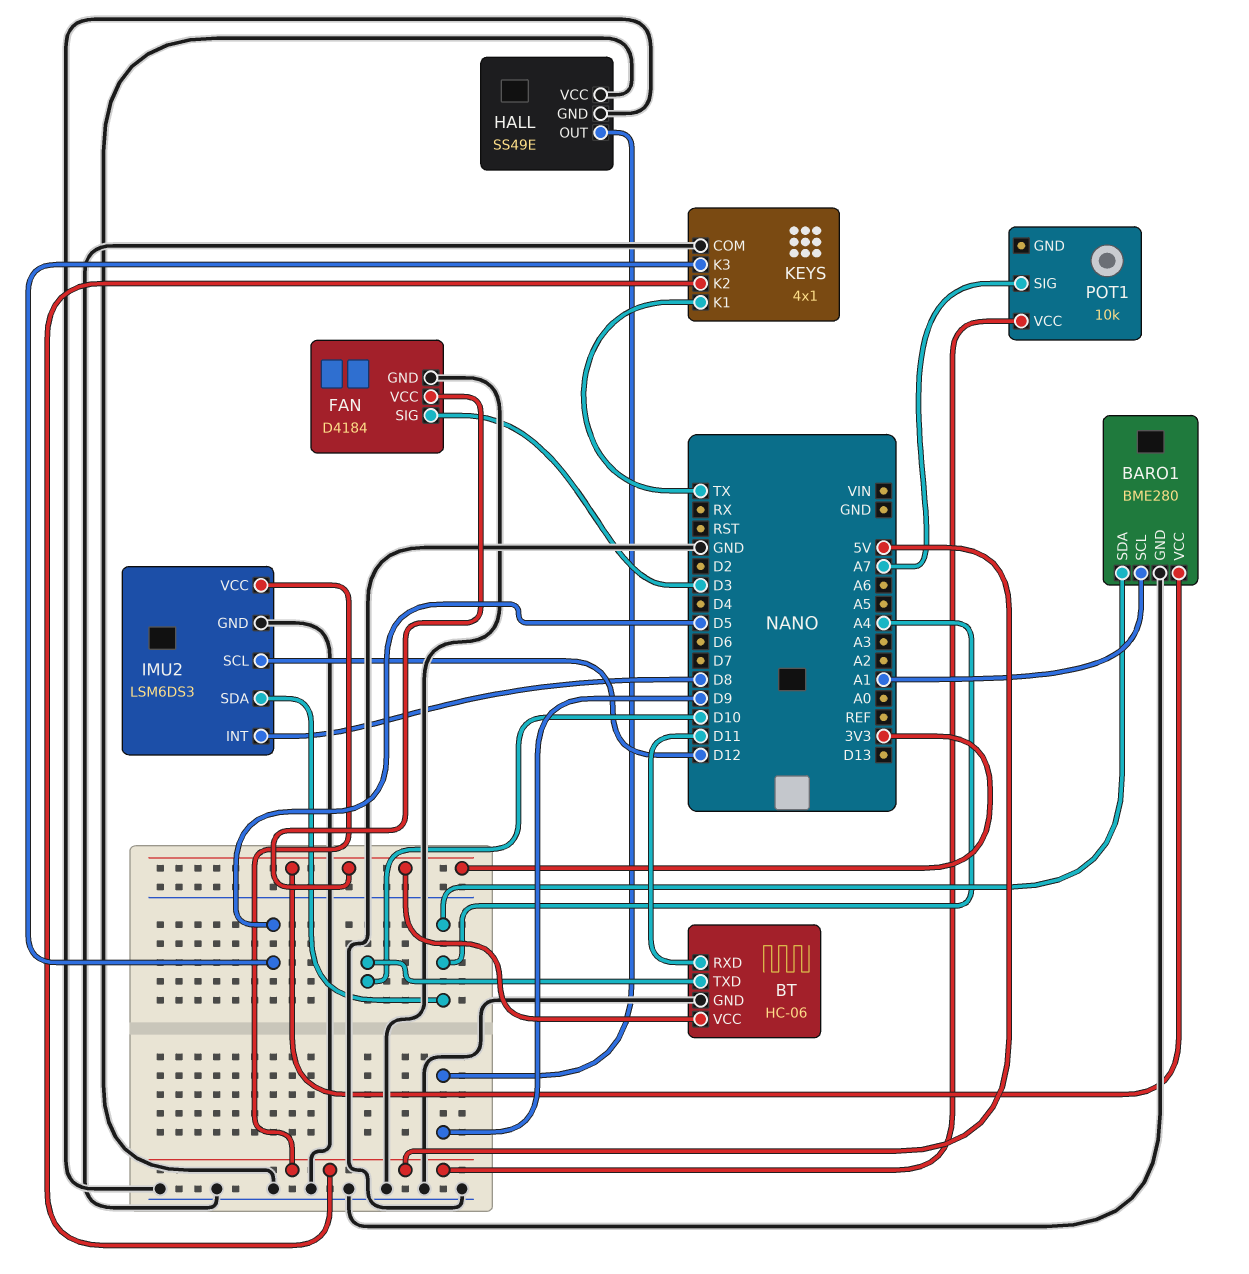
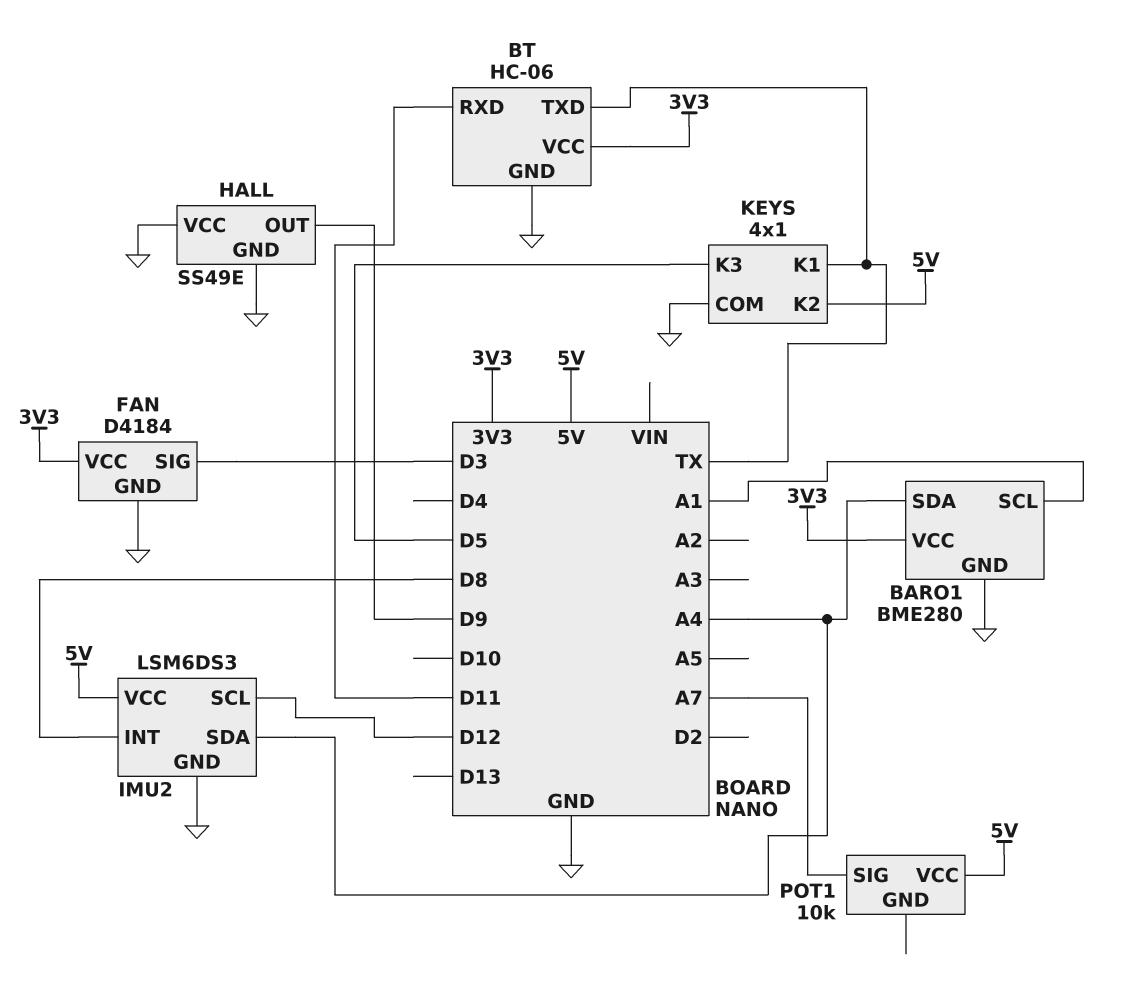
BT pin TXD: D10 -> TX

